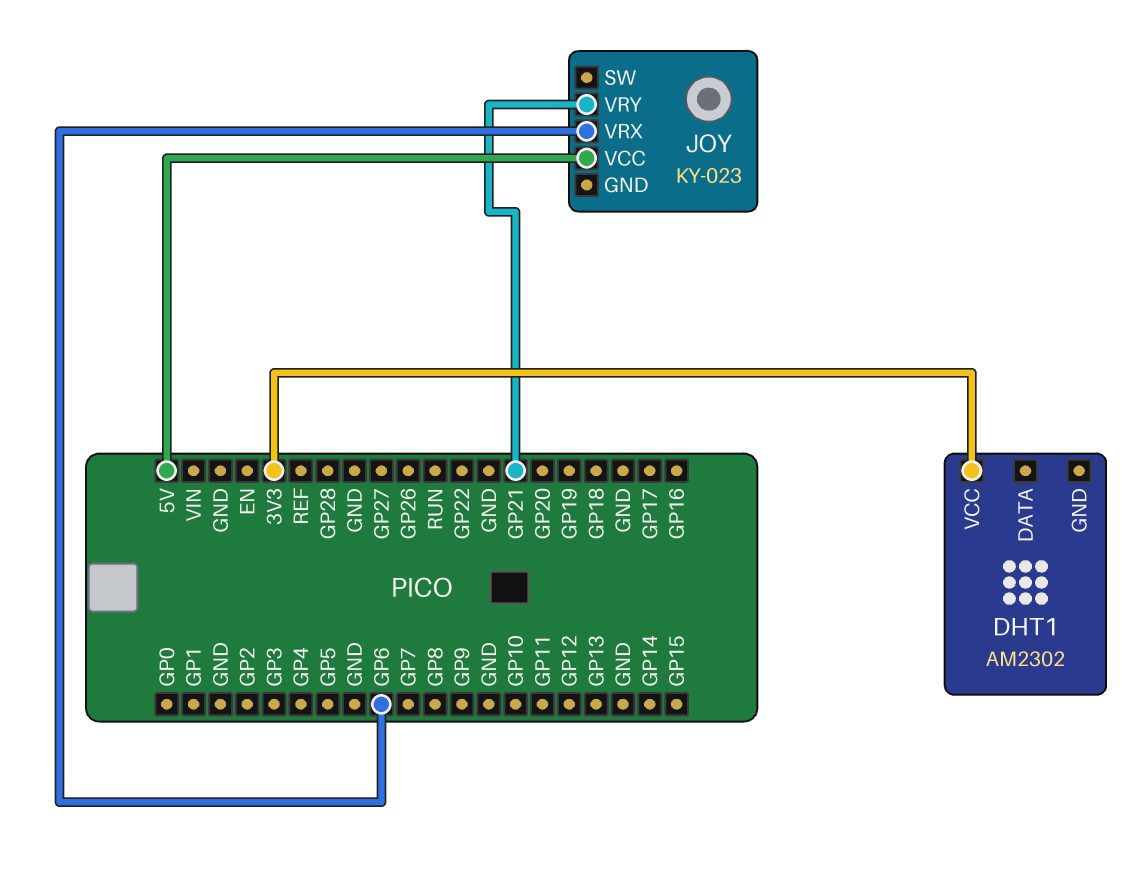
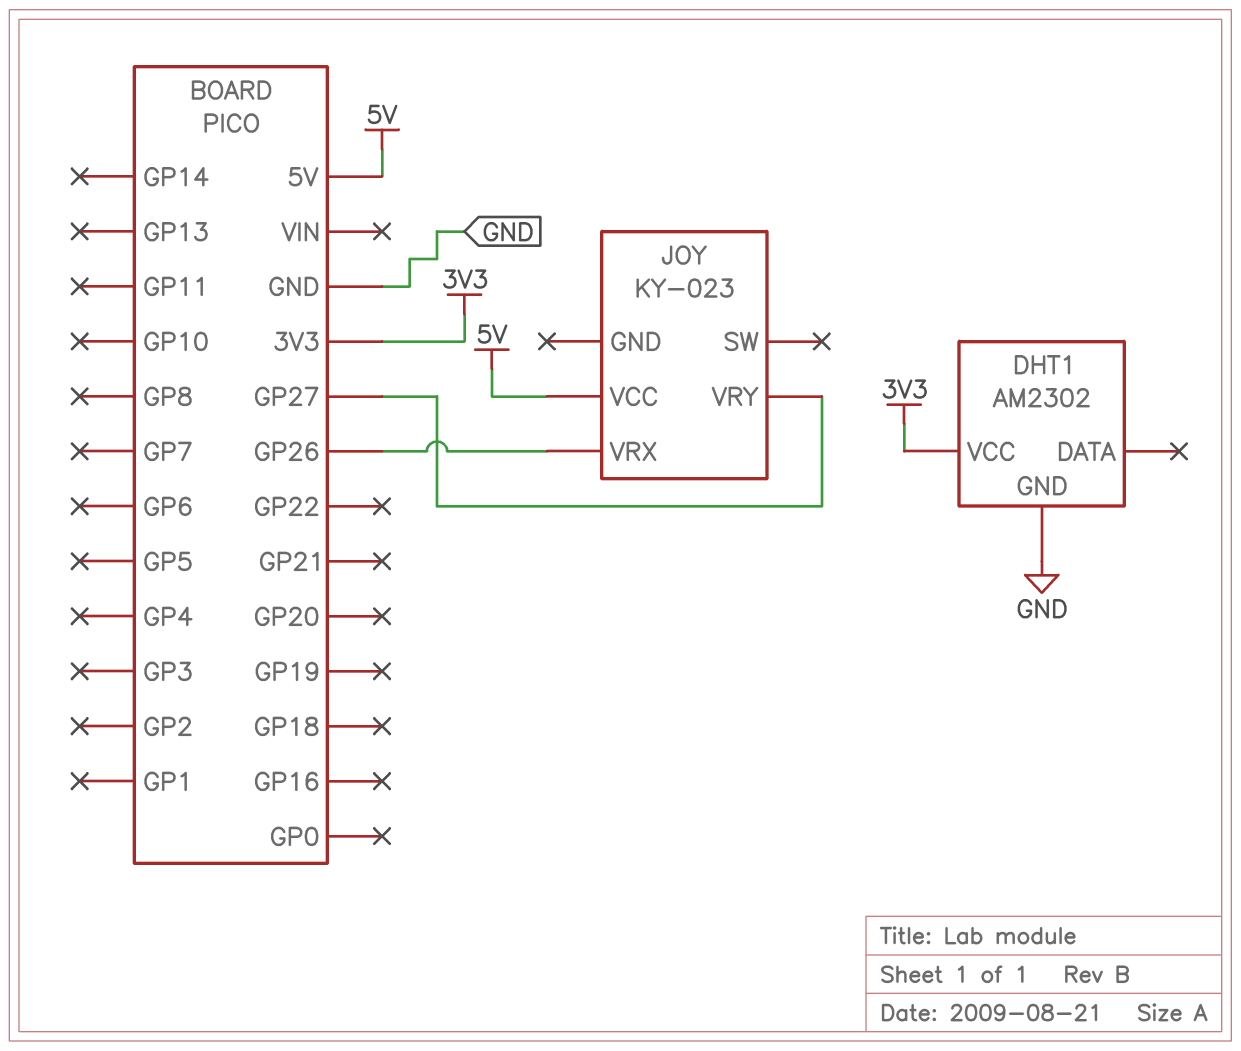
DHT1 pin GND: none -> GND
JOY pin VRX: GP6 -> GP26
JOY pin VRY: GP21 -> GP27

